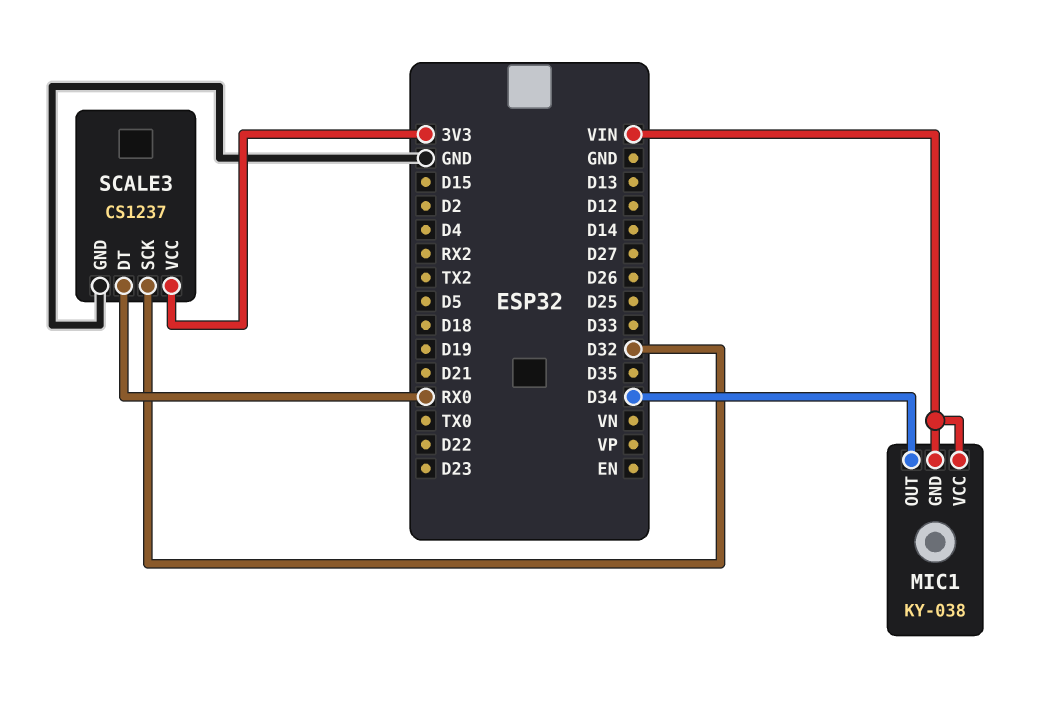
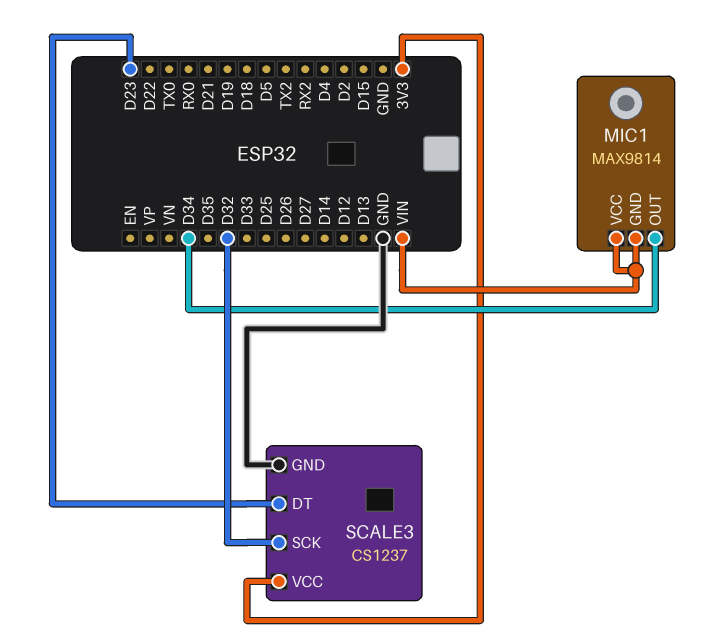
MIC1: KY-038 -> MAX9814
SCALE3 pin DT: RX0 -> D23

